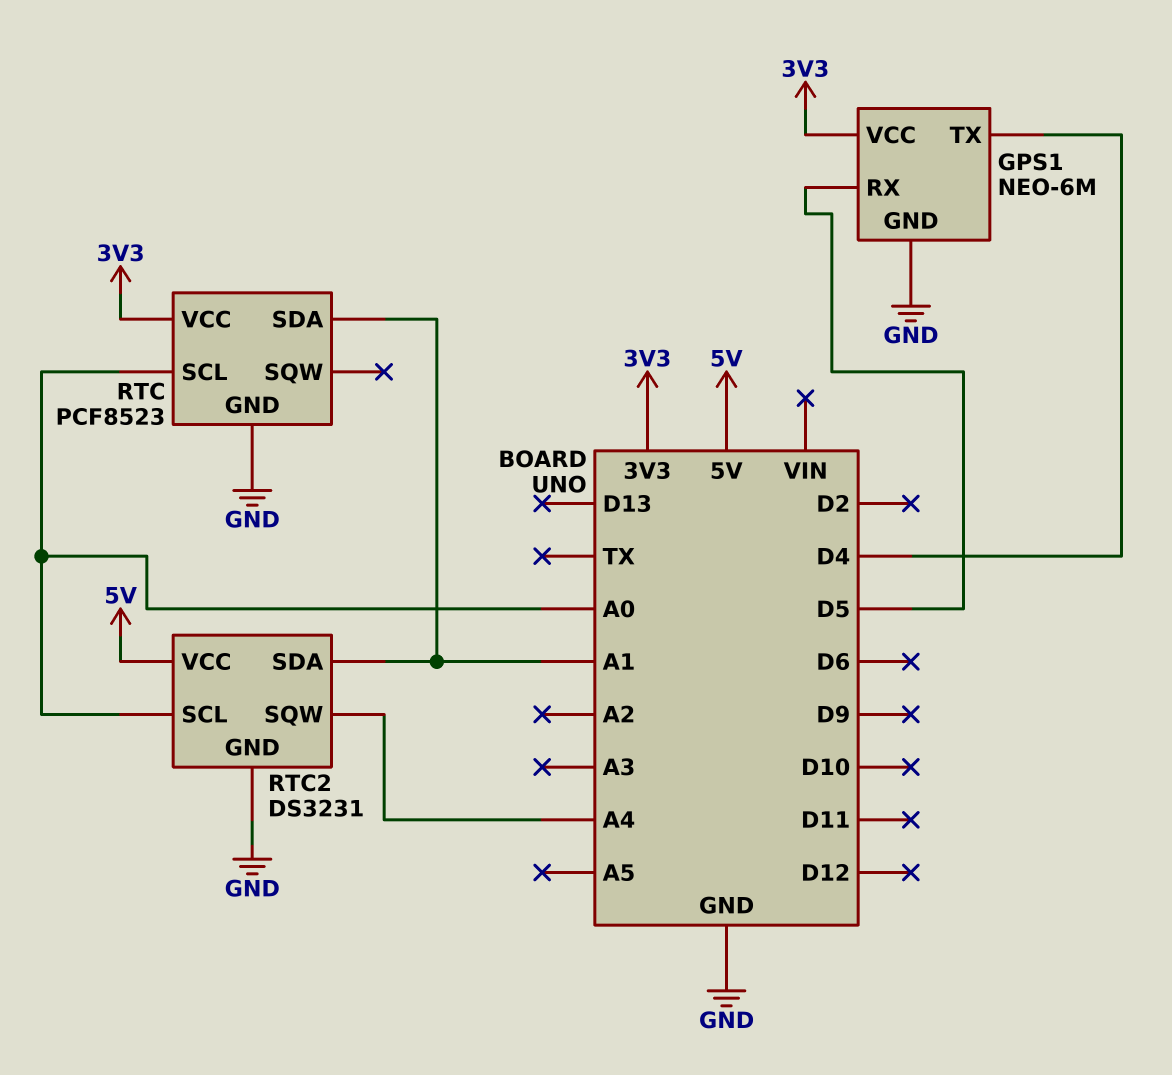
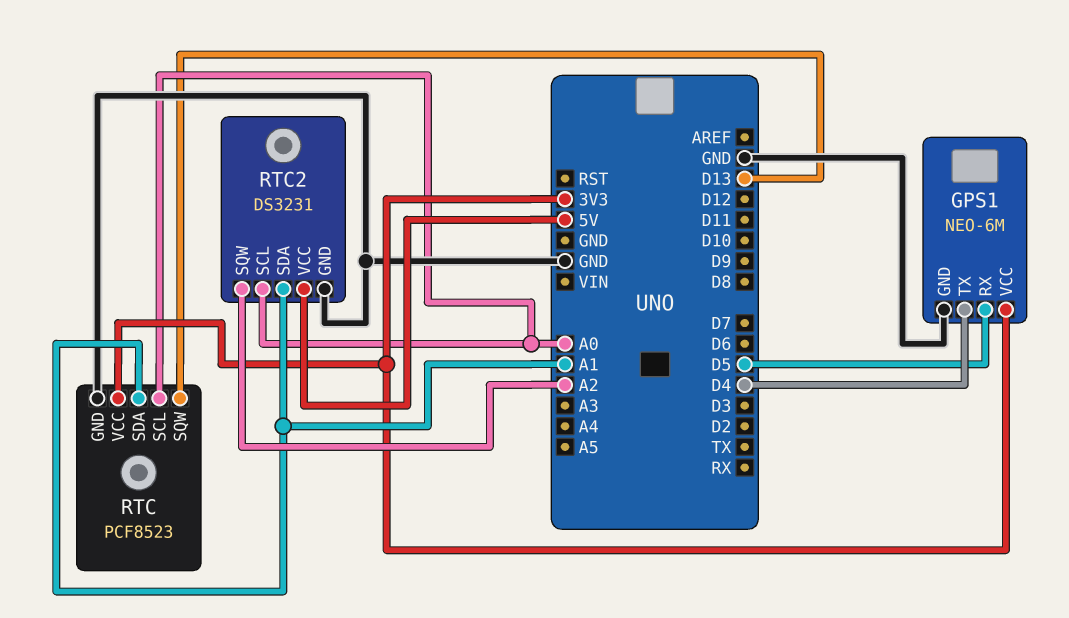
RTC pin SQW: none -> D13
RTC2 pin SQW: A4 -> A2

